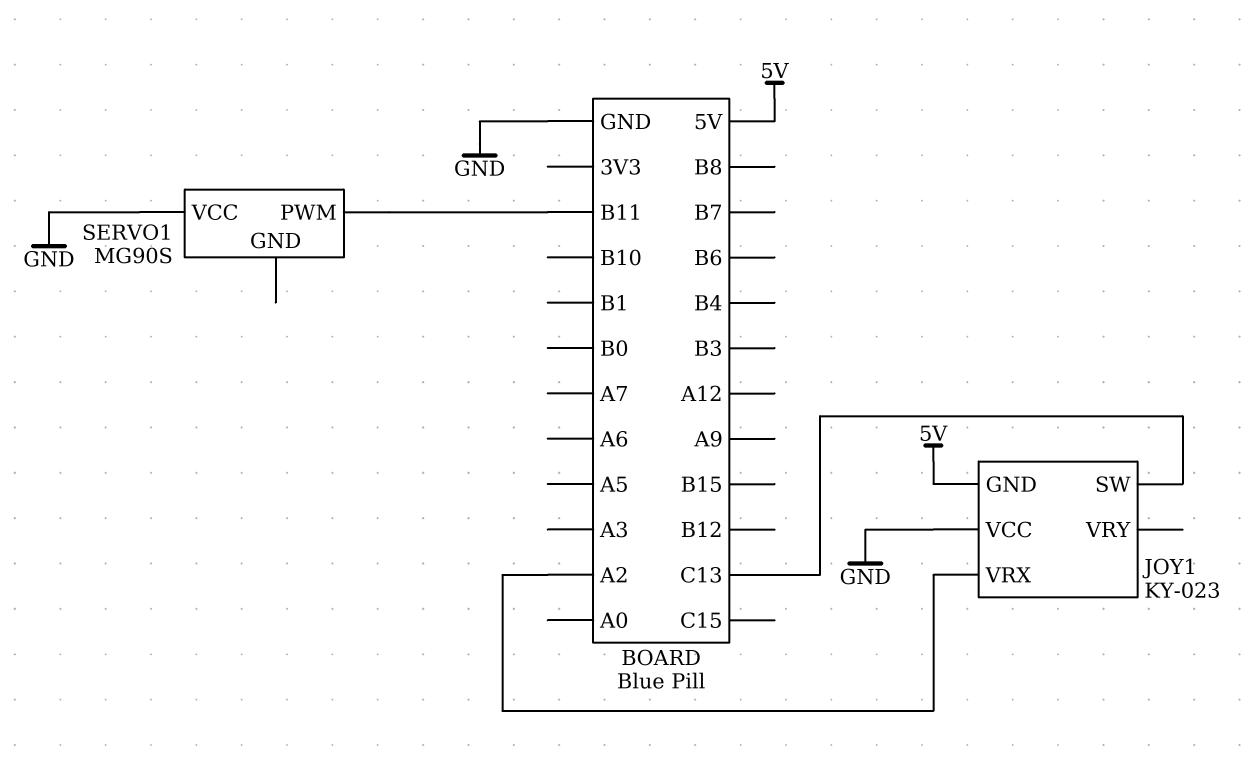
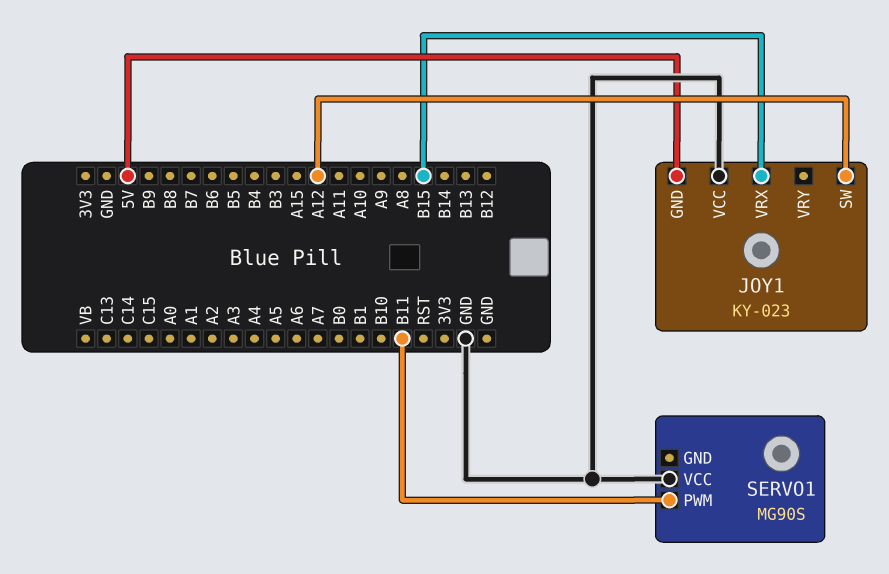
JOY1 pin SW: C13 -> A12
JOY1 pin VRX: A2 -> B15

